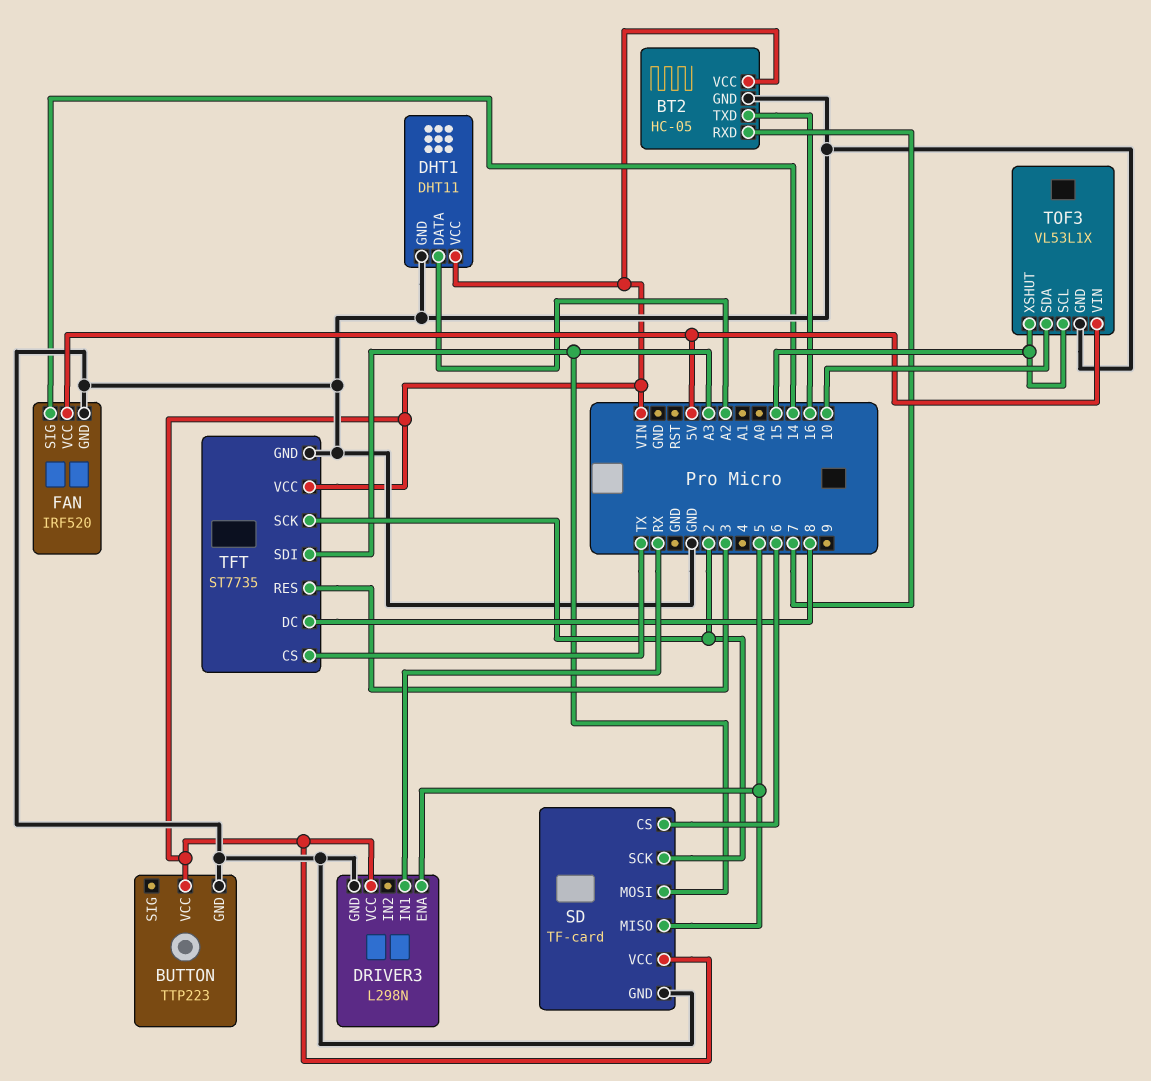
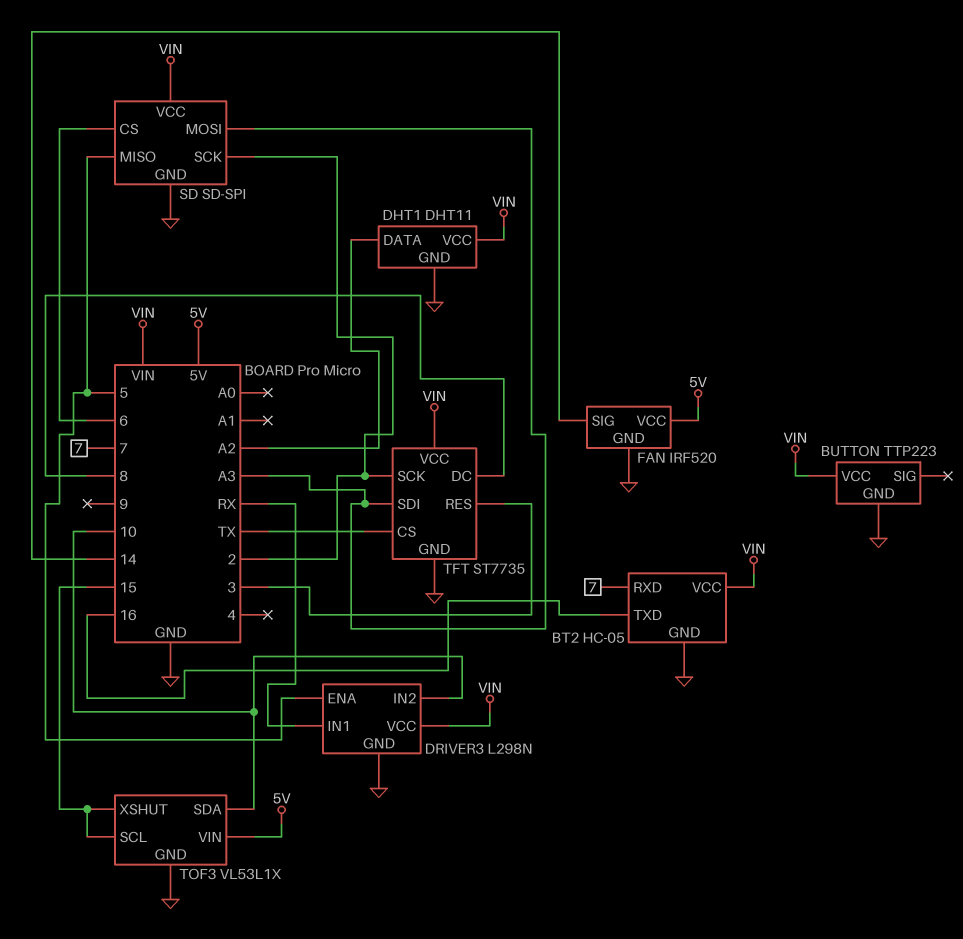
DRIVER3 pin IN2: none -> 10
SD: TF-card -> SD-SPI

